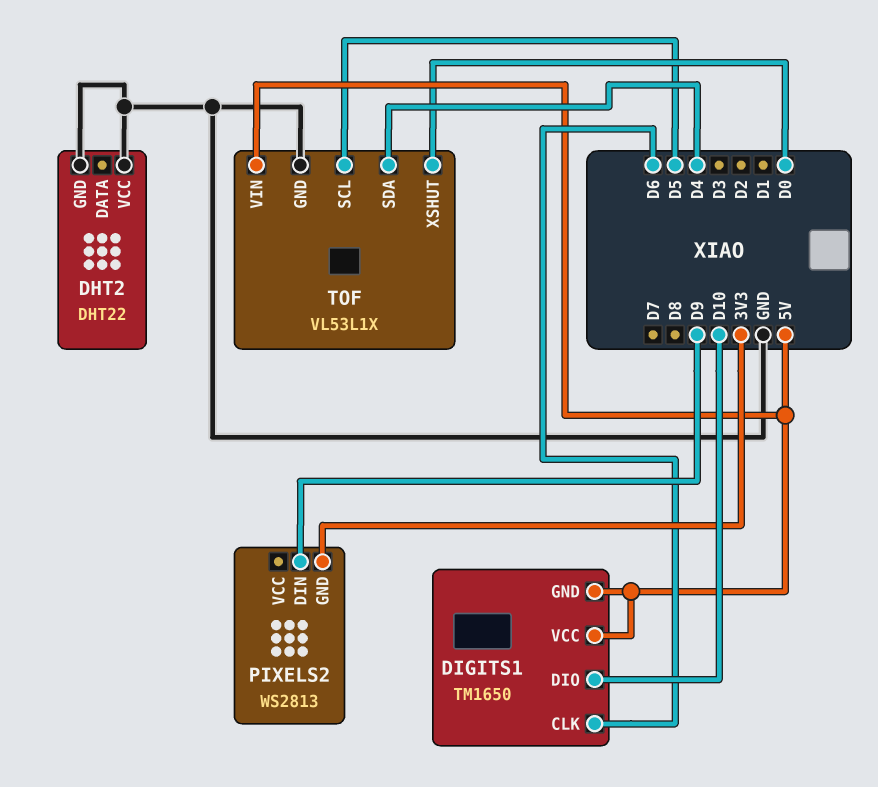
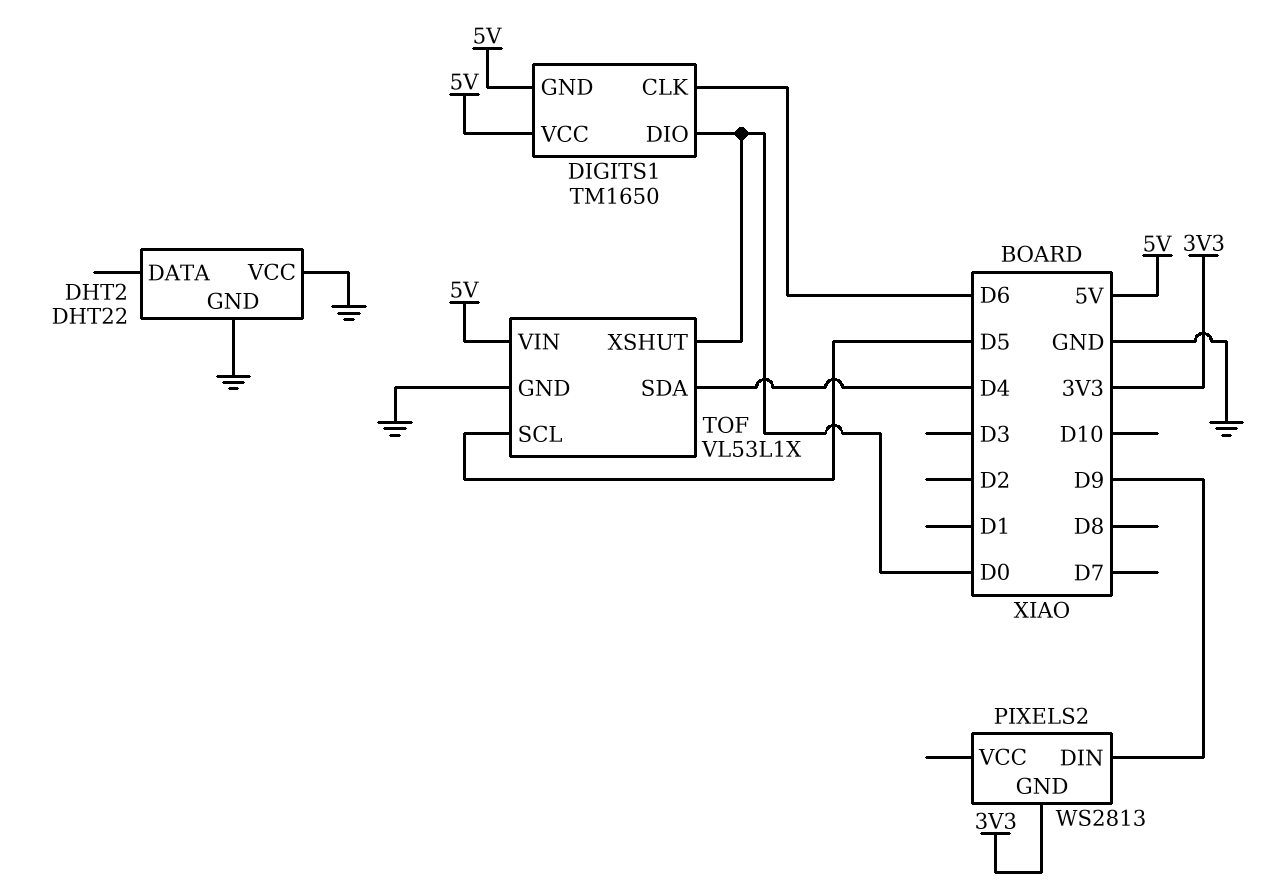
DIGITS1 pin DIO: D10 -> D0

